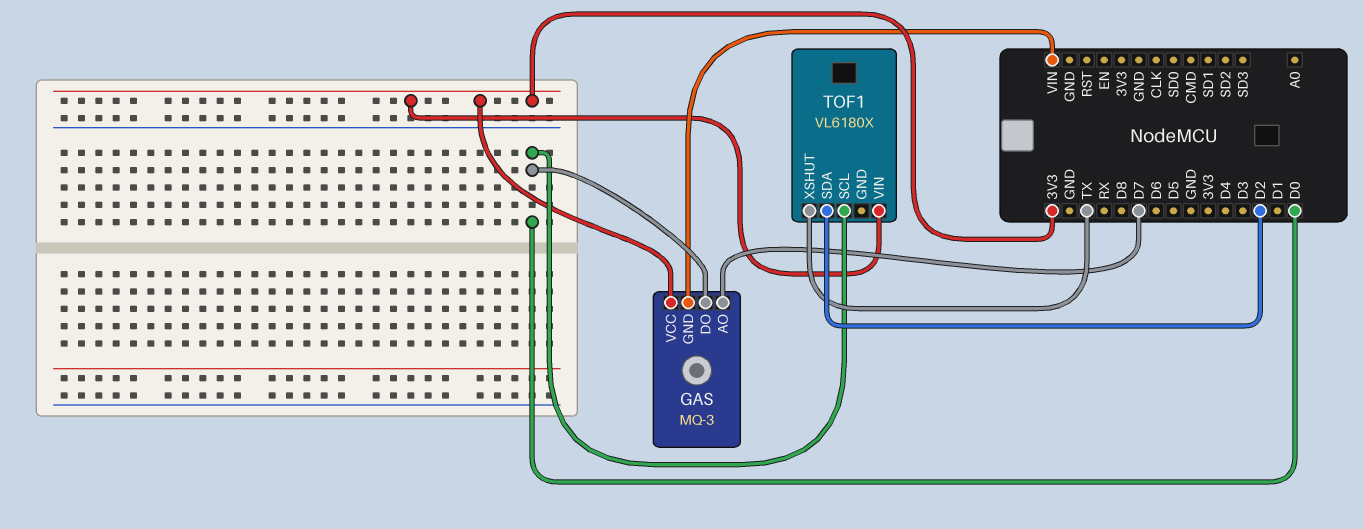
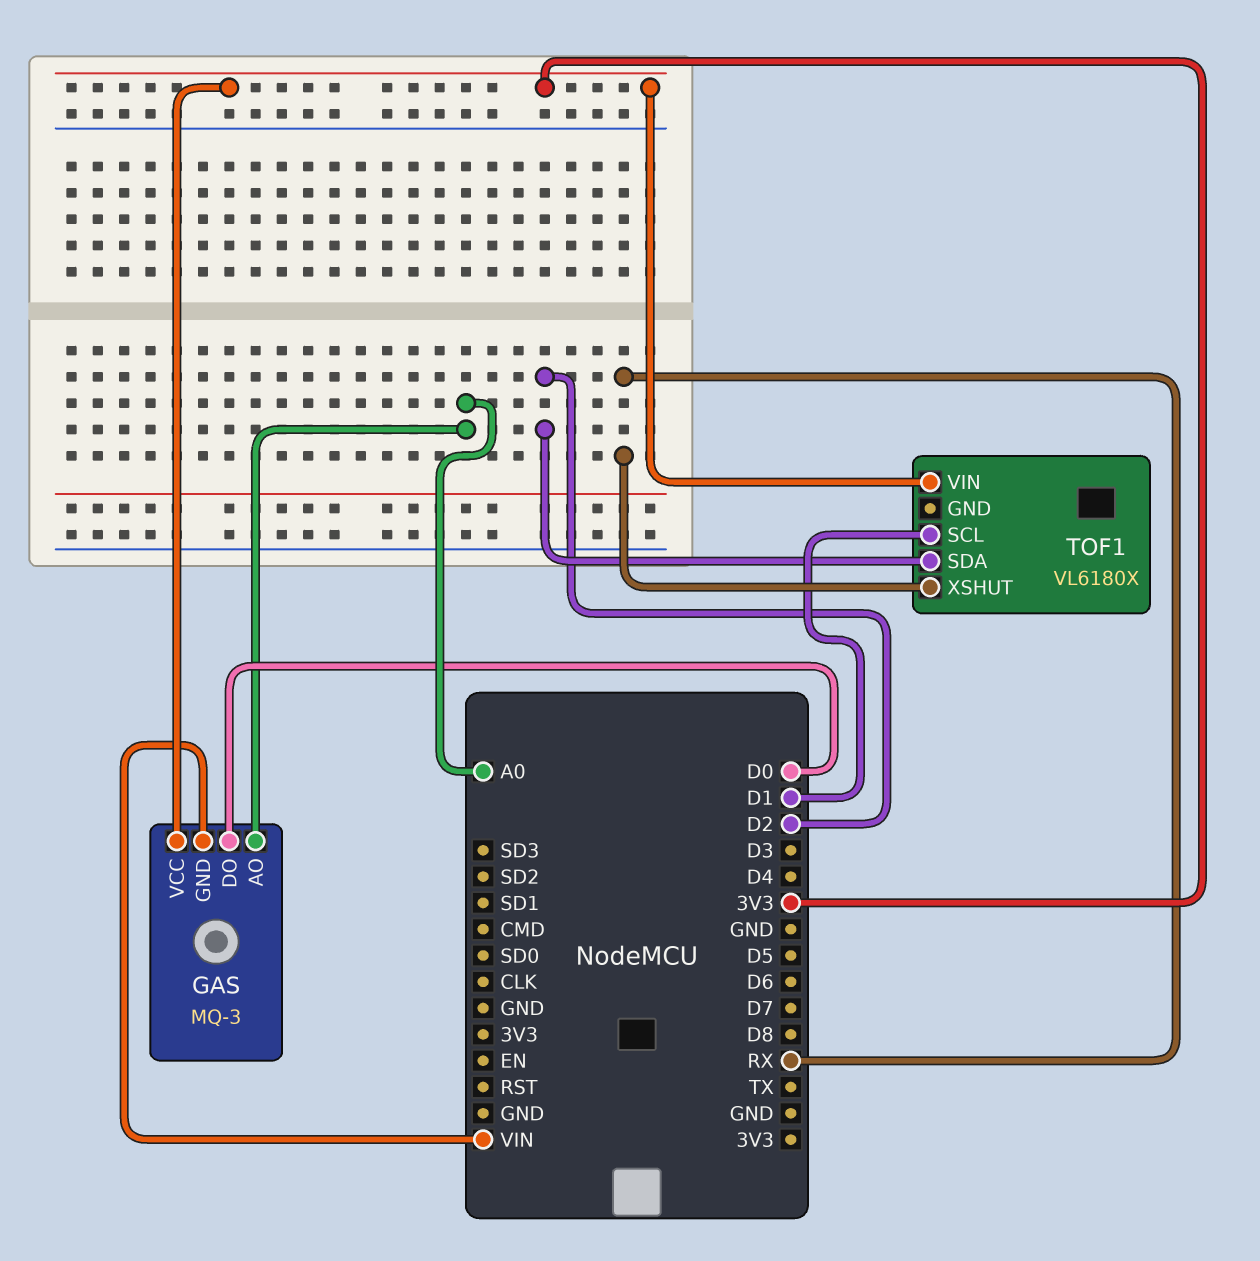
GAS pin AO: D7 -> A0
TOF1 pin SCL: D0 -> D1
TOF1 pin XSHUT: TX -> RX

